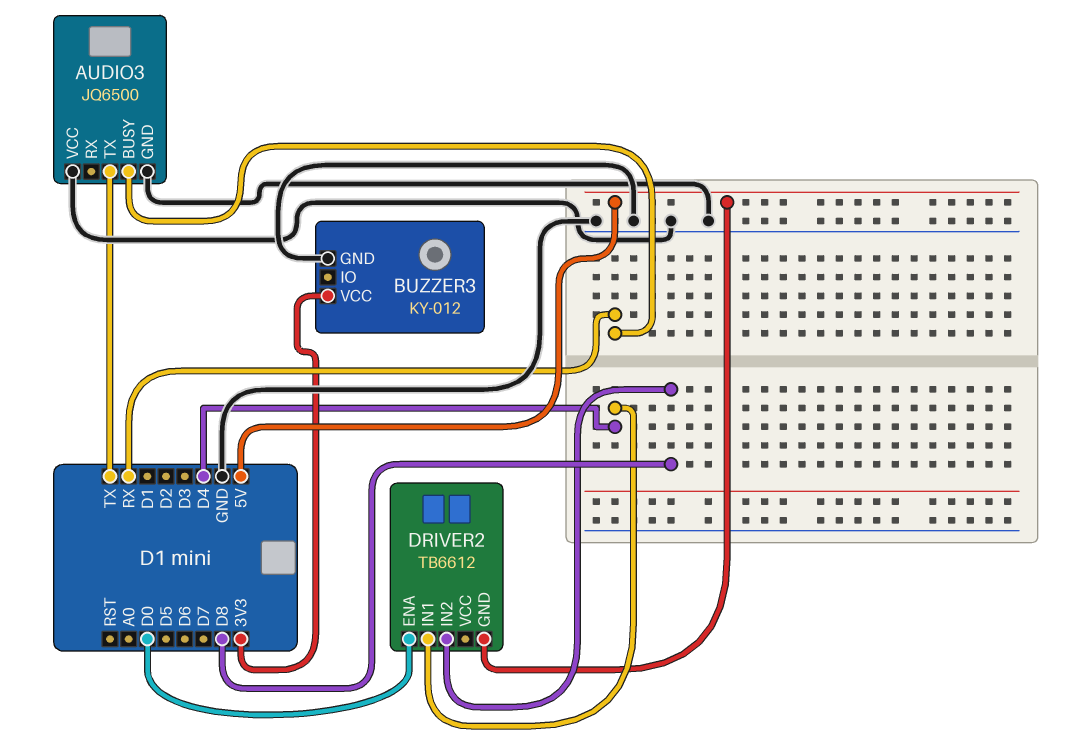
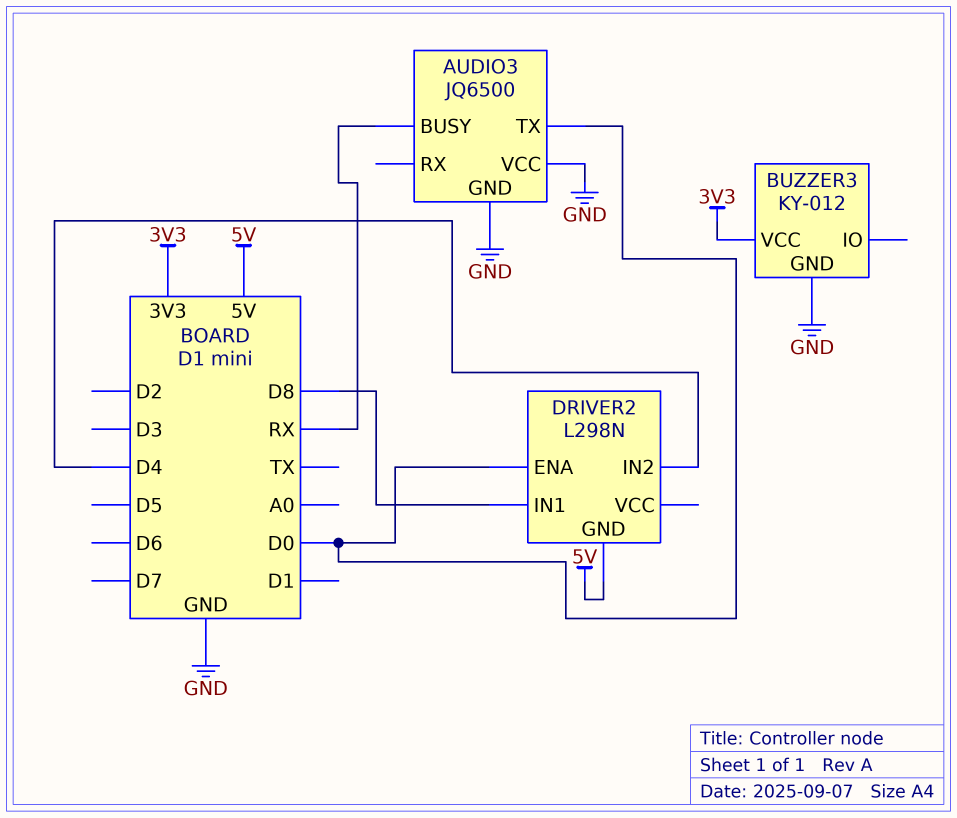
AUDIO3 pin TX: TX -> D0
DRIVER2: TB6612 -> L298N
DRIVER2 pin IN1: D4 -> D8
DRIVER2 pin IN2: D8 -> D4

